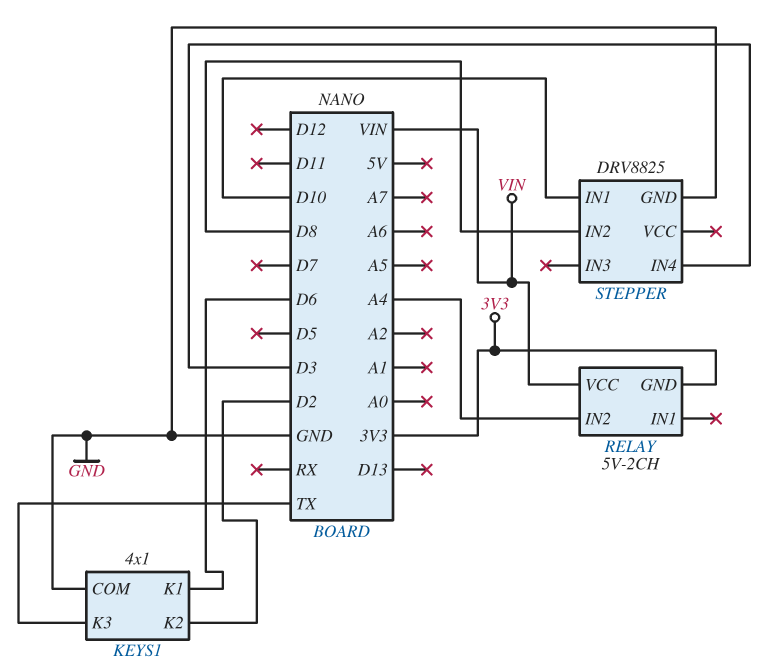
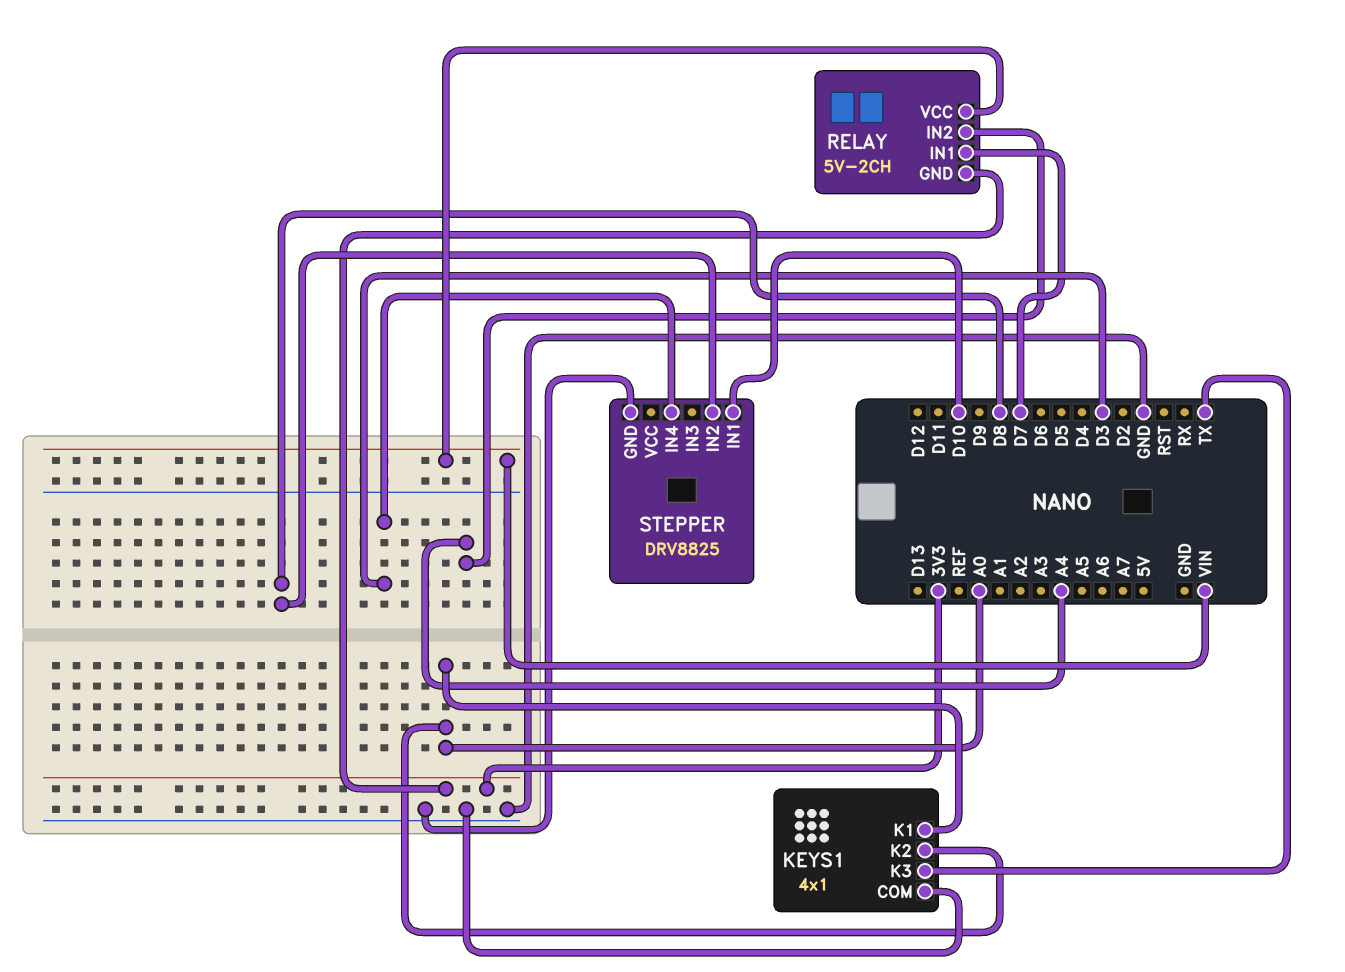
KEYS1 pin K1: D6 -> A0
KEYS1 pin K2: D2 -> A0
RELAY pin IN1: none -> D7

